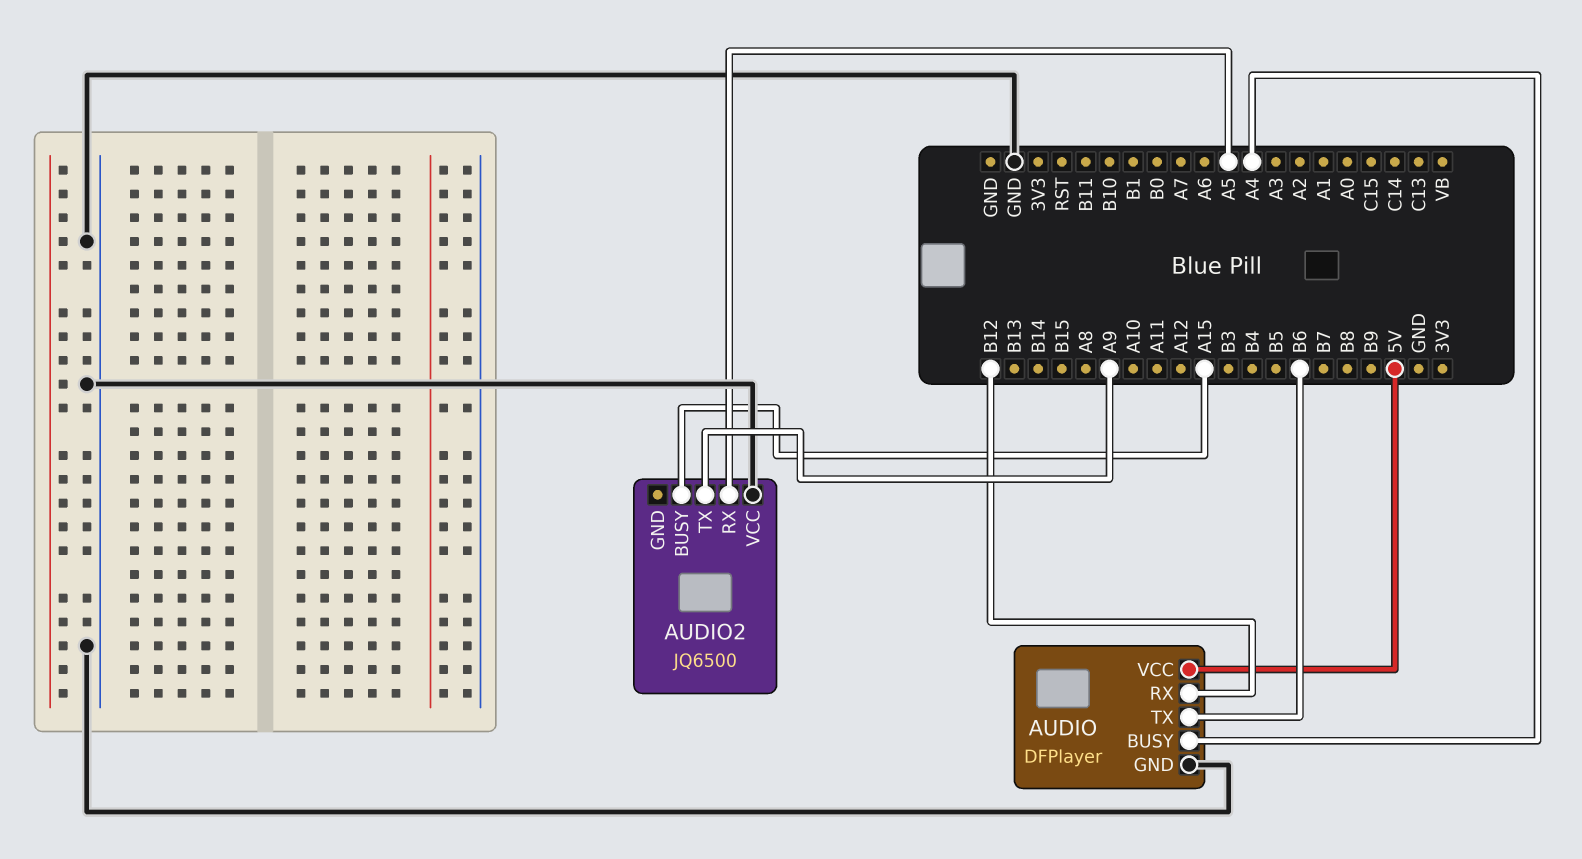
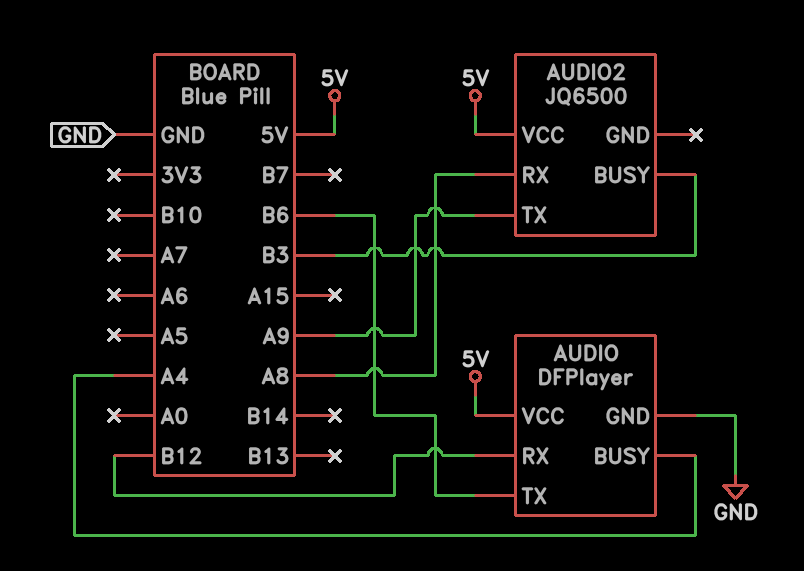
AUDIO2 pin BUSY: A15 -> B3
AUDIO2 pin RX: A5 -> A8
AUDIO2 pin VCC: GND -> 5V

